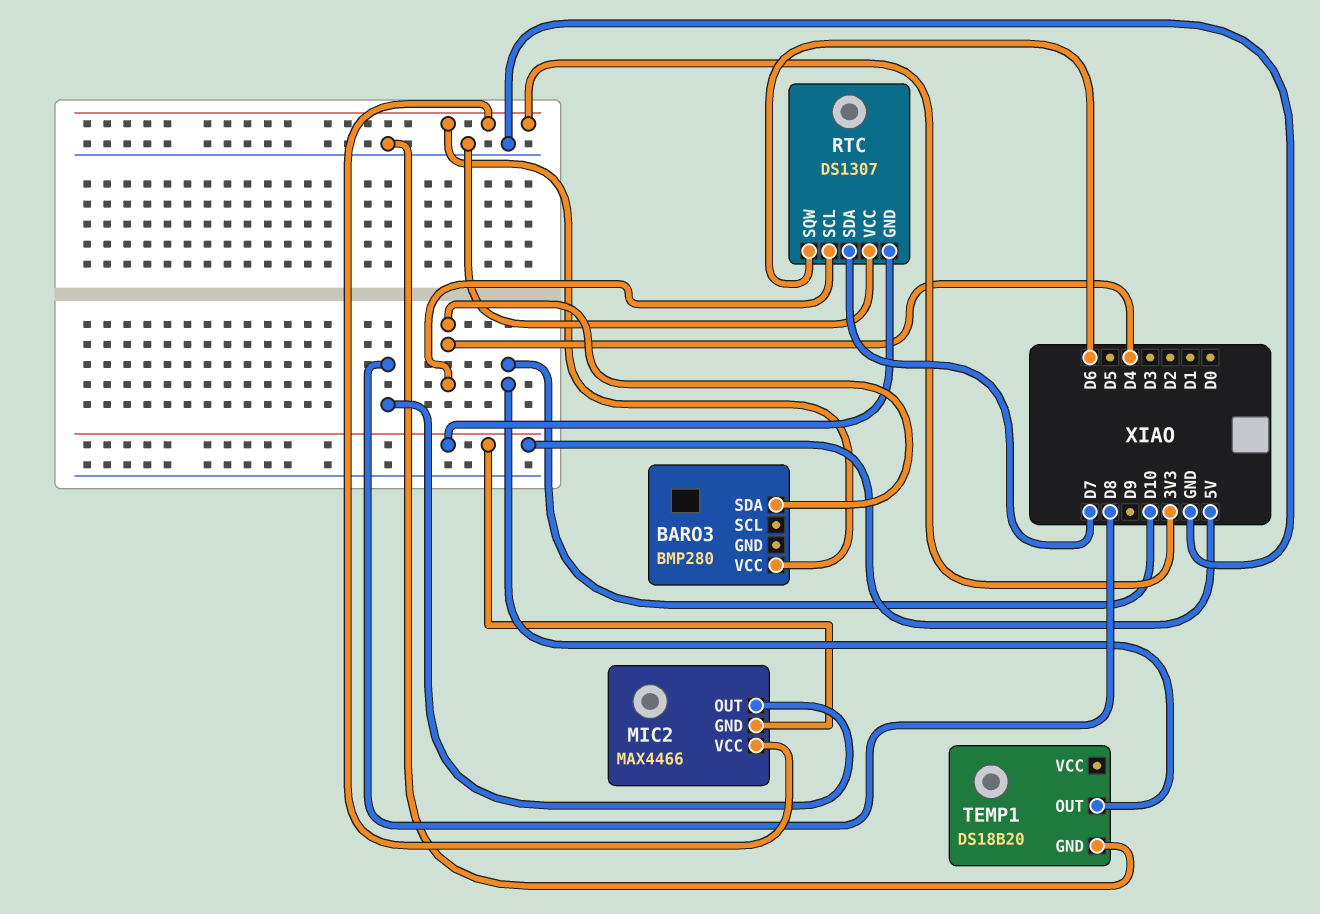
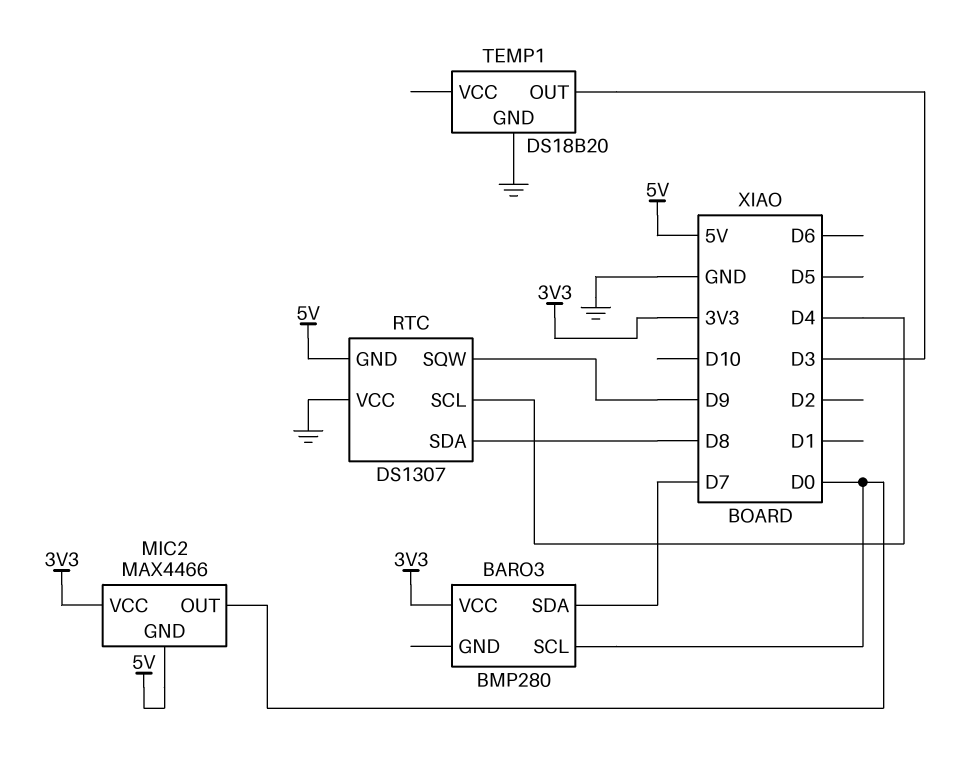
BARO3 pin SCL: none -> D0
BARO3 pin SDA: D4 -> D7
MIC2 pin OUT: D8 -> D0
RTC pin SDA: D7 -> D8
RTC pin SQW: D6 -> D9
TEMP1 pin OUT: D10 -> D3

